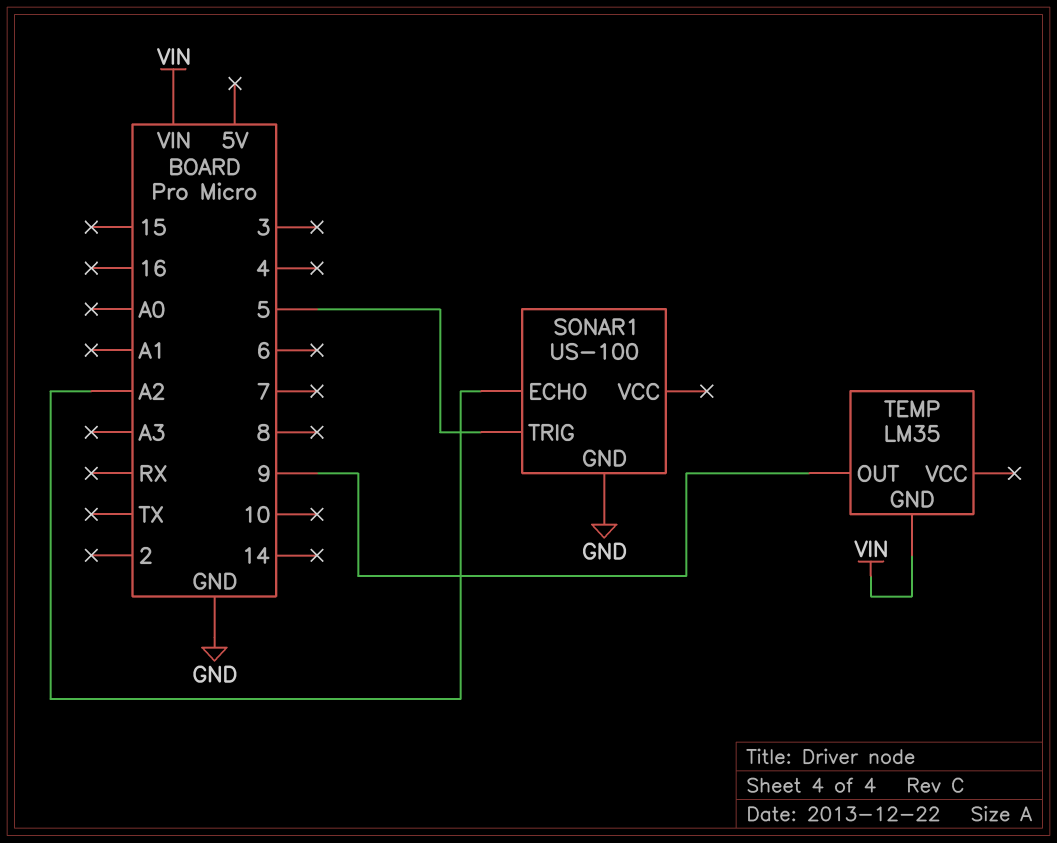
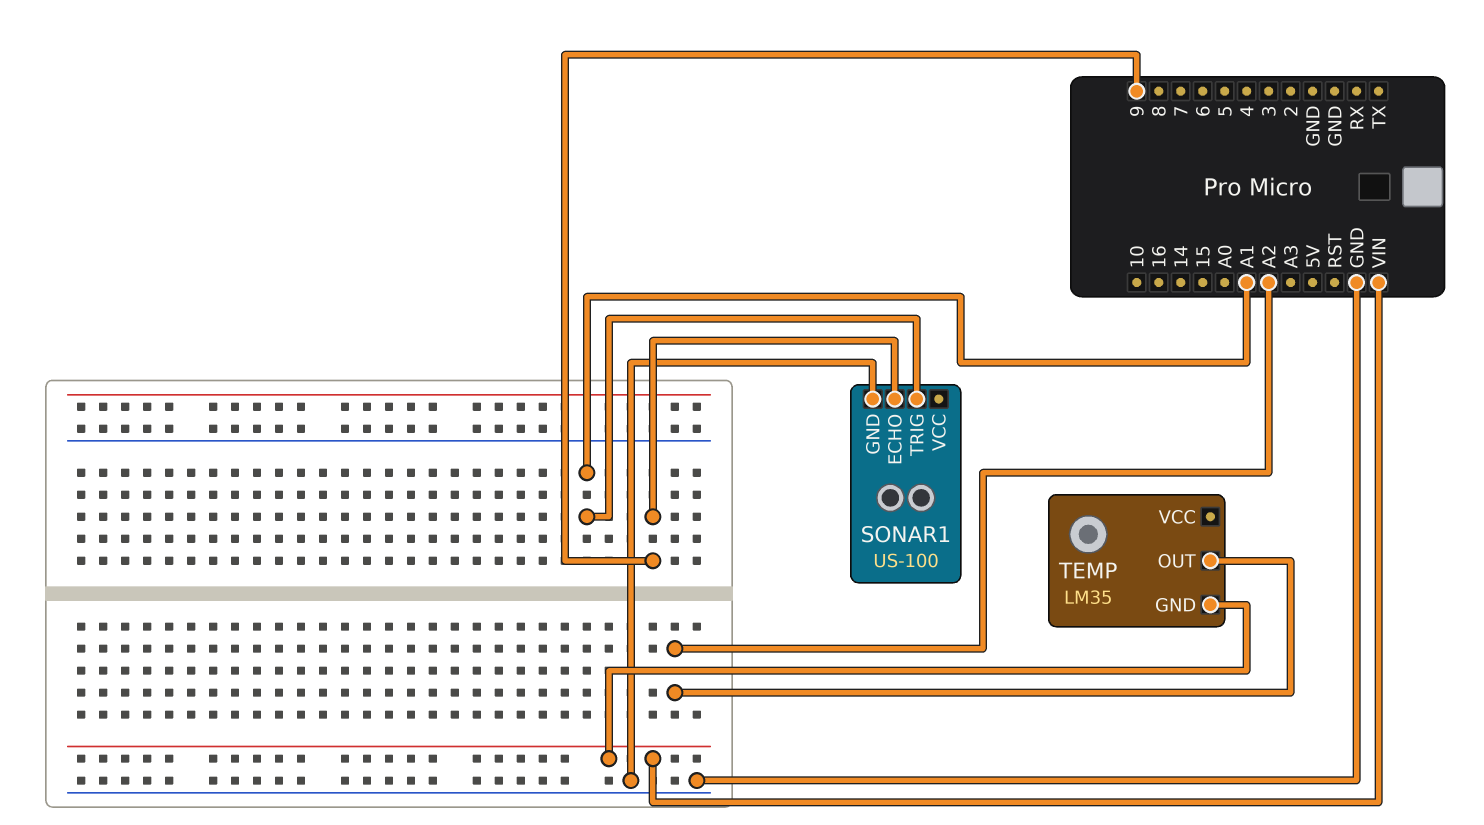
SONAR1 pin ECHO: A2 -> 9
SONAR1 pin TRIG: 5 -> A1
TEMP pin OUT: 9 -> A2

